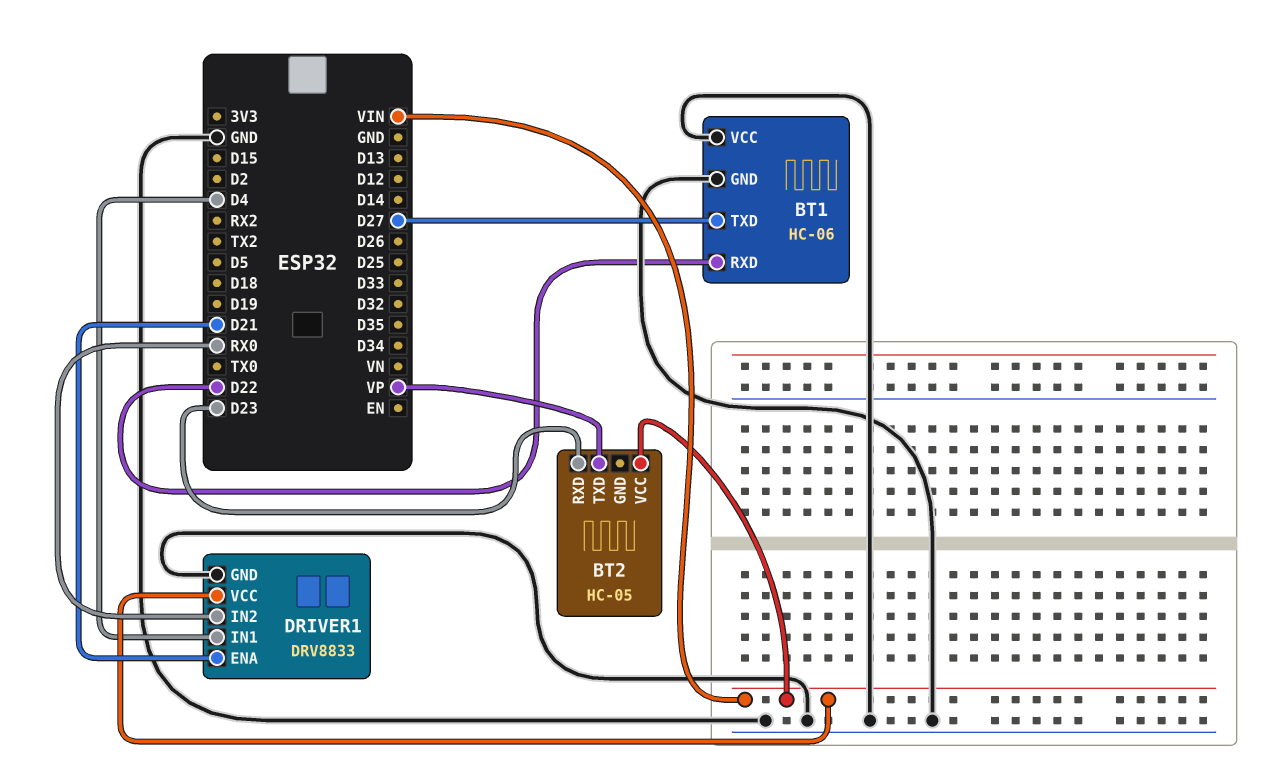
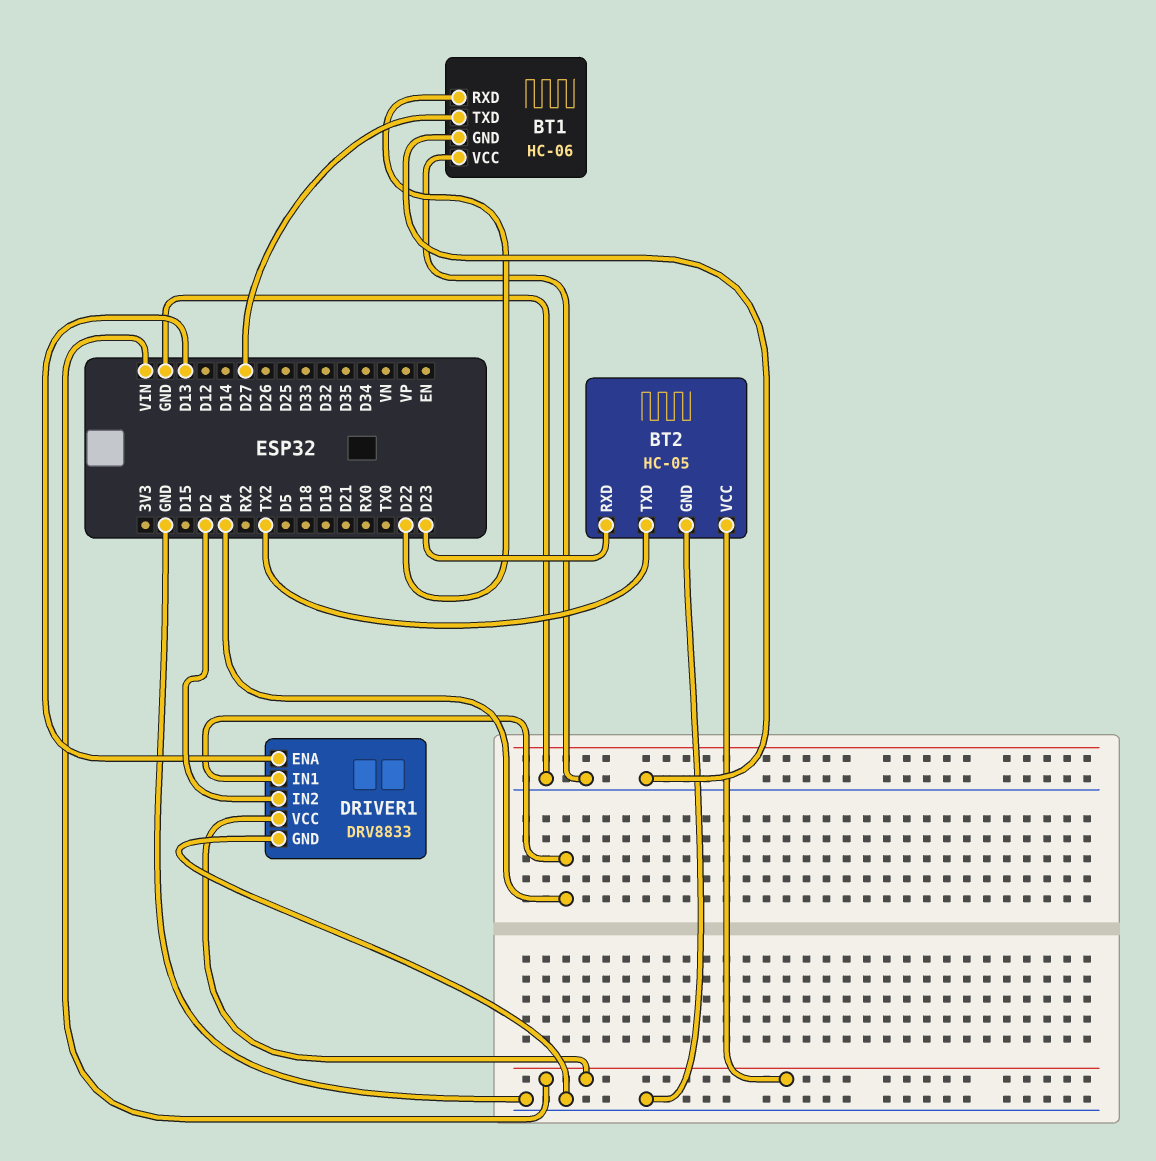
BT2 pin GND: none -> GND
BT2 pin TXD: VP -> TX2
DRIVER1 pin ENA: D21 -> D13
DRIVER1 pin IN2: RX0 -> D2

